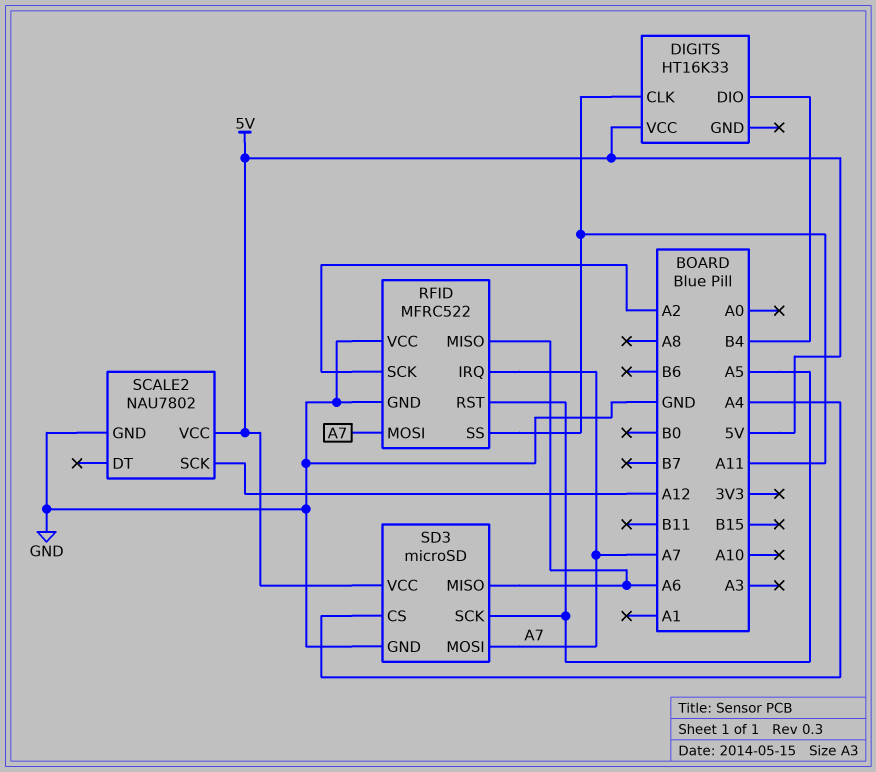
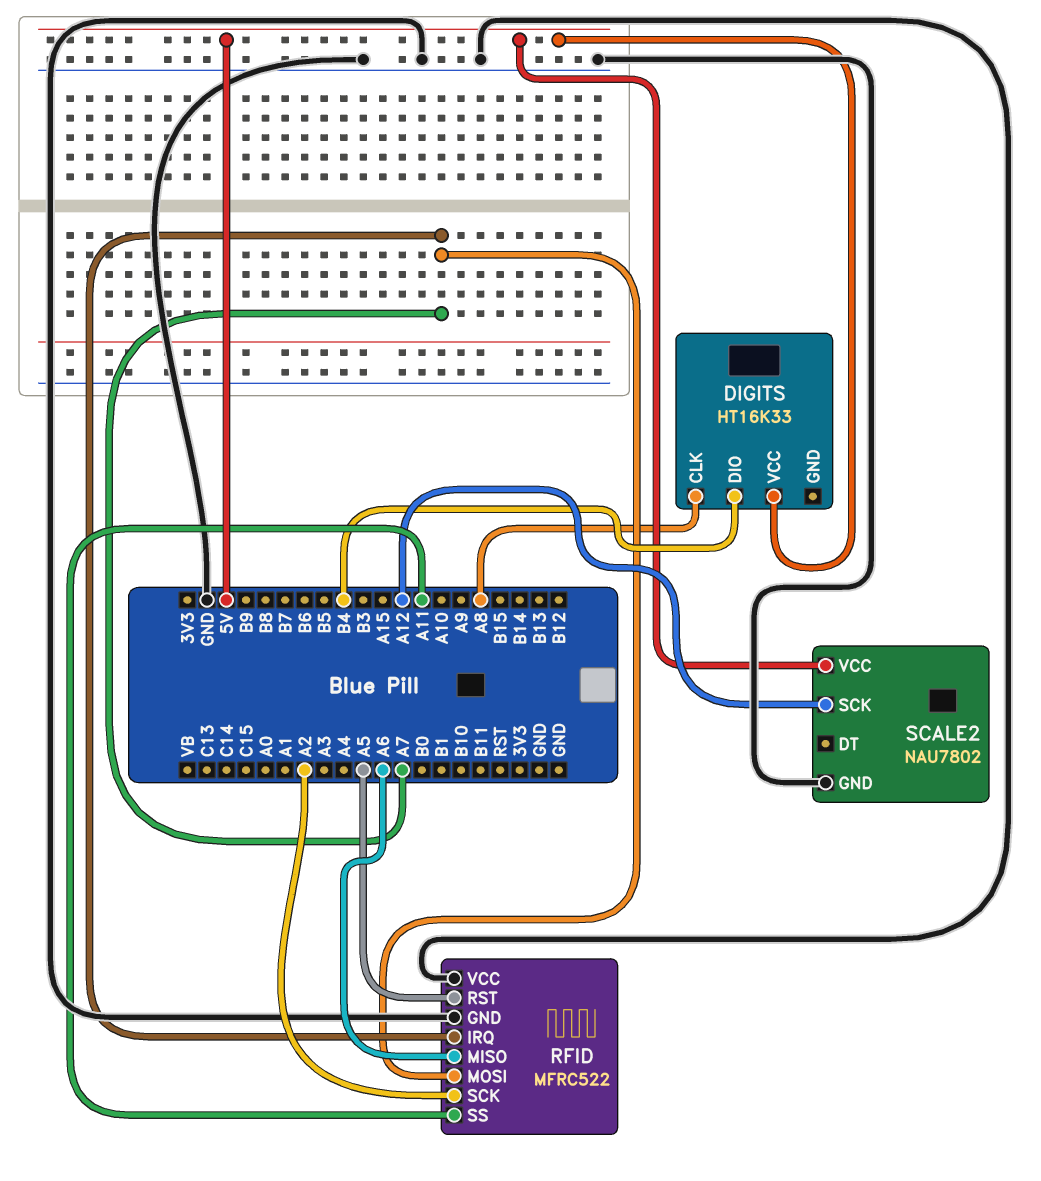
DIGITS pin CLK: A11 -> A8
SD3: microSD -> none
SD3 pin CS: A4 -> none
SD3 pin GND: GND -> none
SD3 pin MISO: A6 -> none
SD3 pin MOSI: A7 -> none
SD3 pin SCK: A5 -> none
SD3 pin VCC: 5V -> none

